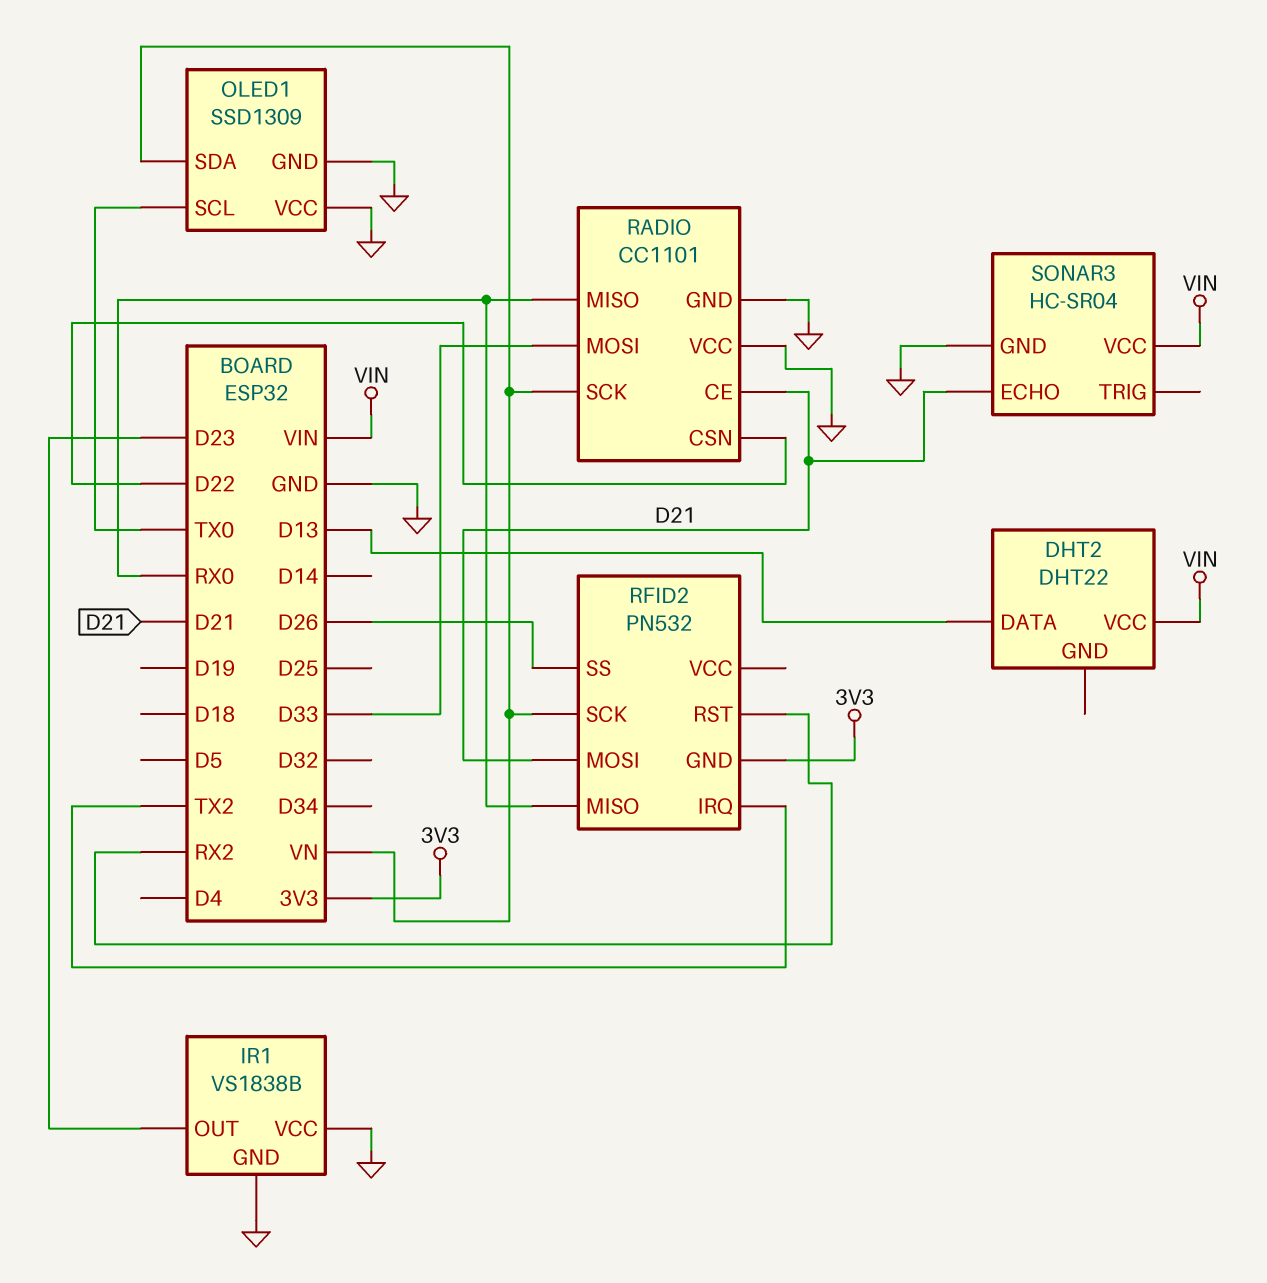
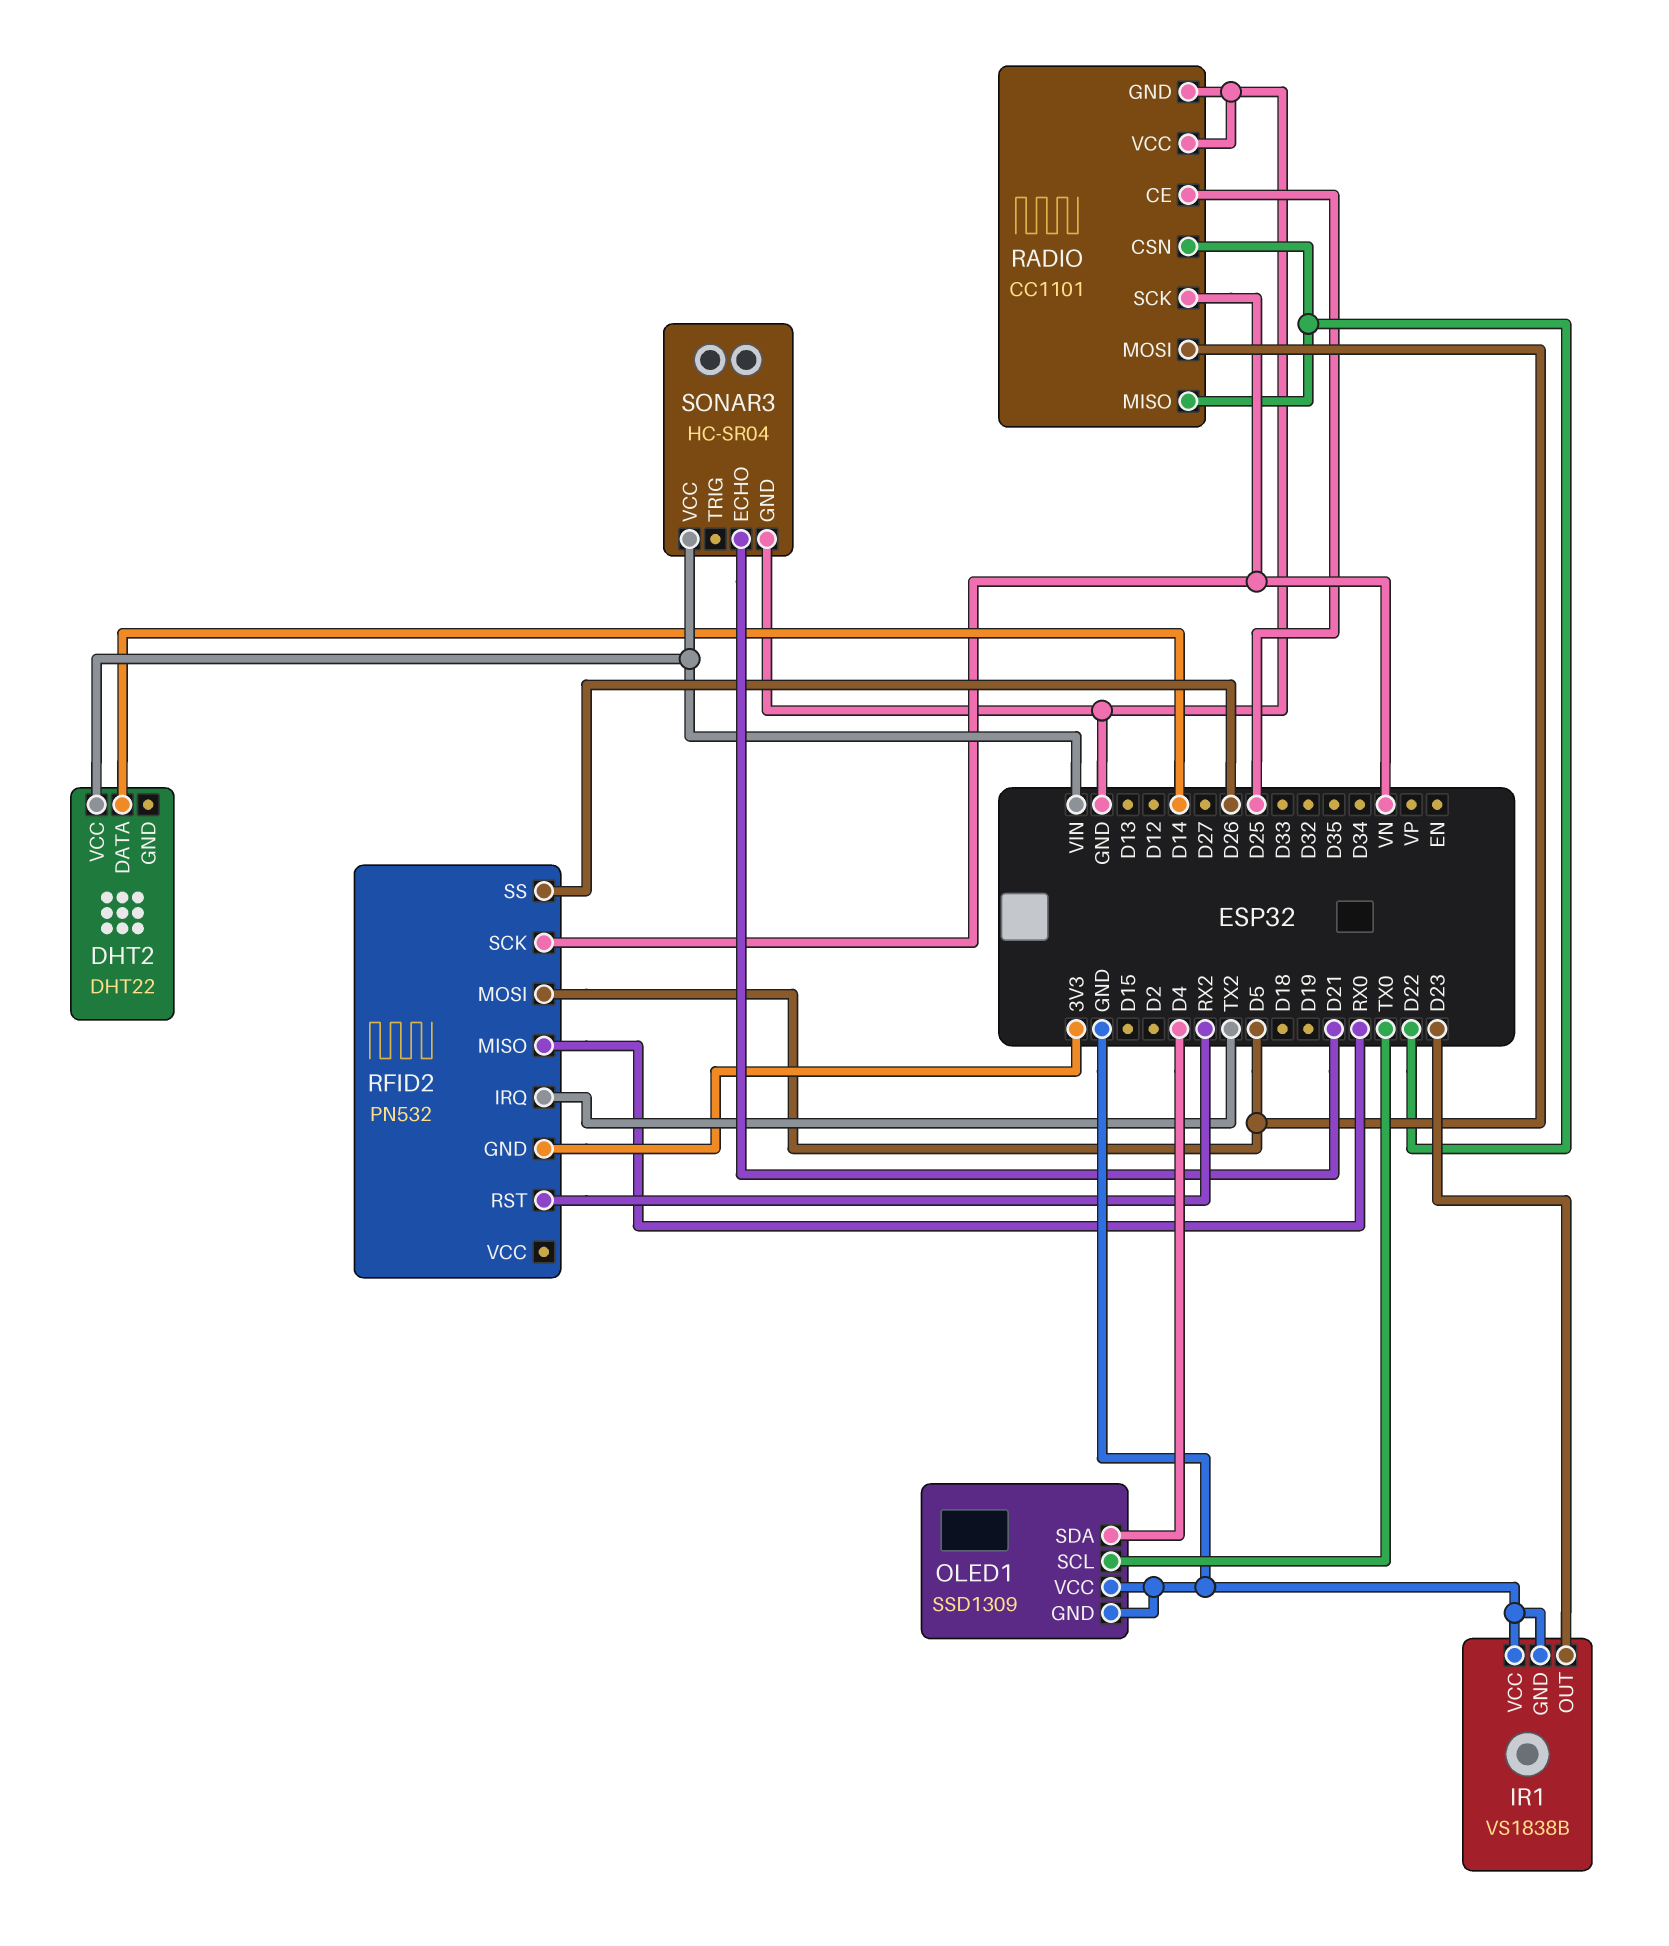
DHT2 pin DATA: D13 -> D14
OLED1 pin SDA: VN -> D4
RADIO pin CE: D21 -> D25
RADIO pin MISO: RX0 -> D22
RADIO pin MOSI: D33 -> D5
RFID2 pin MOSI: D21 -> D5

